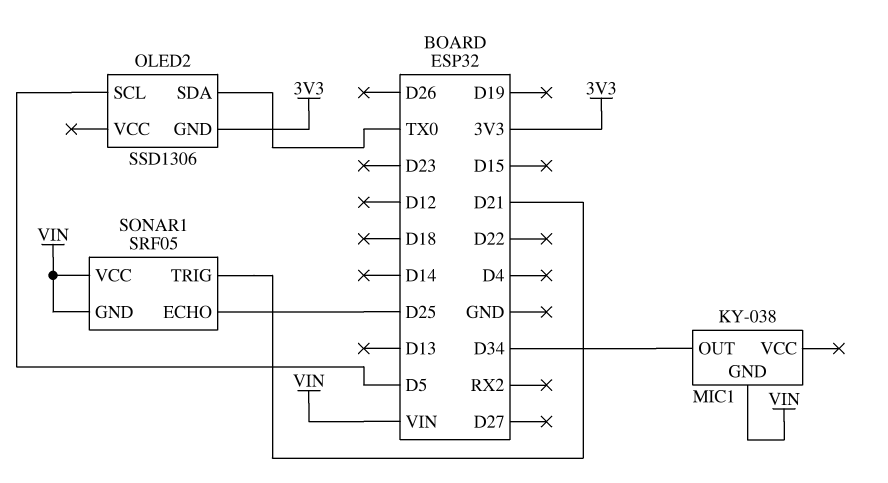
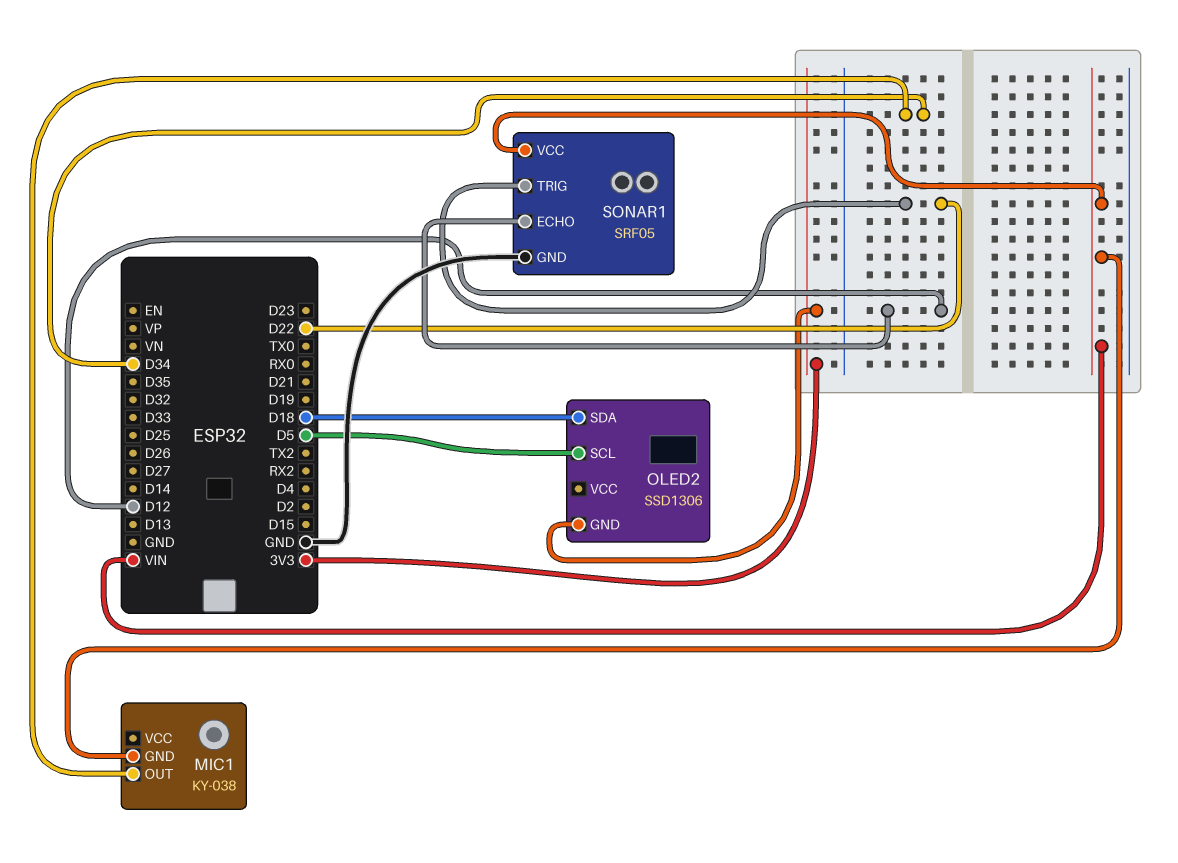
OLED2 pin SDA: TX0 -> D18
SONAR1 pin ECHO: D25 -> D12
SONAR1 pin GND: VIN -> GND
SONAR1 pin TRIG: D21 -> D22

